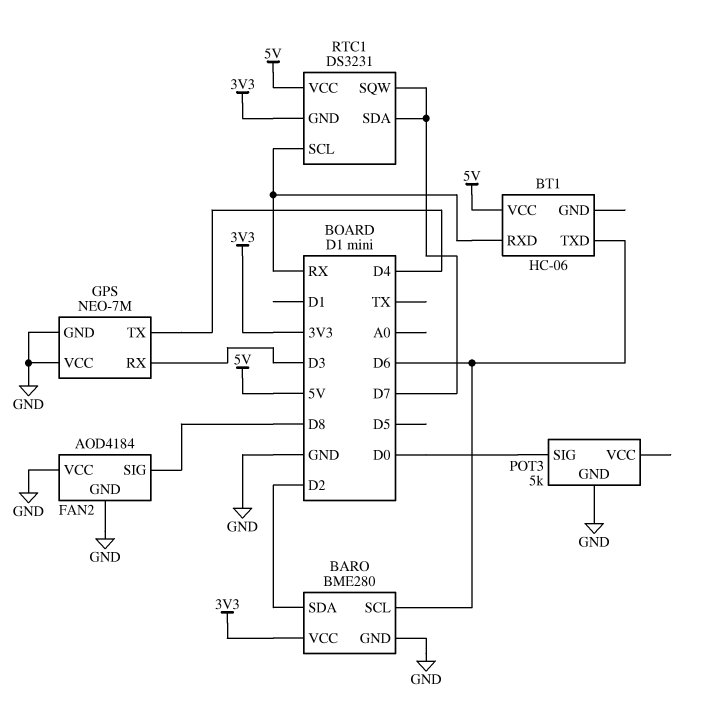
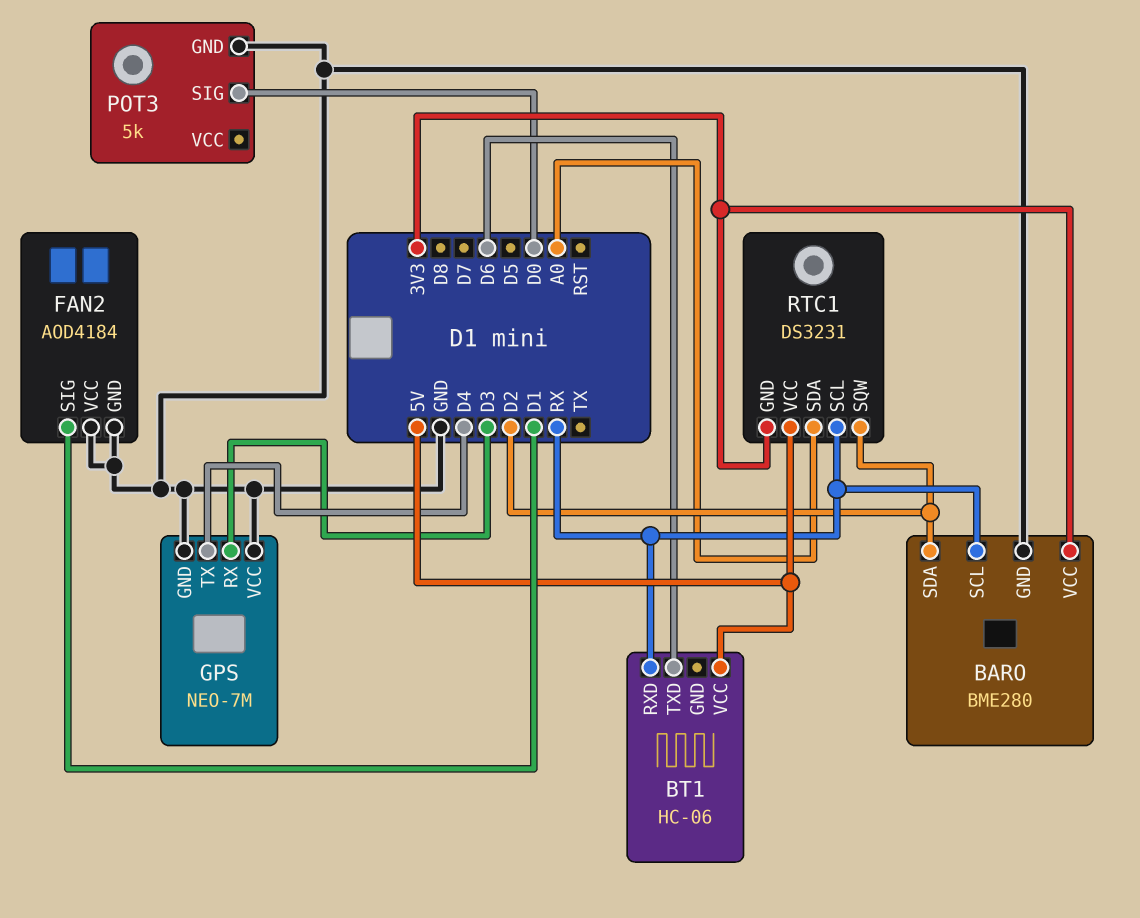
BARO pin SCL: D6 -> RX
FAN2 pin SIG: D8 -> D1
RTC1 pin SDA: D7 -> A0
RTC1 pin SQW: D7 -> D2

